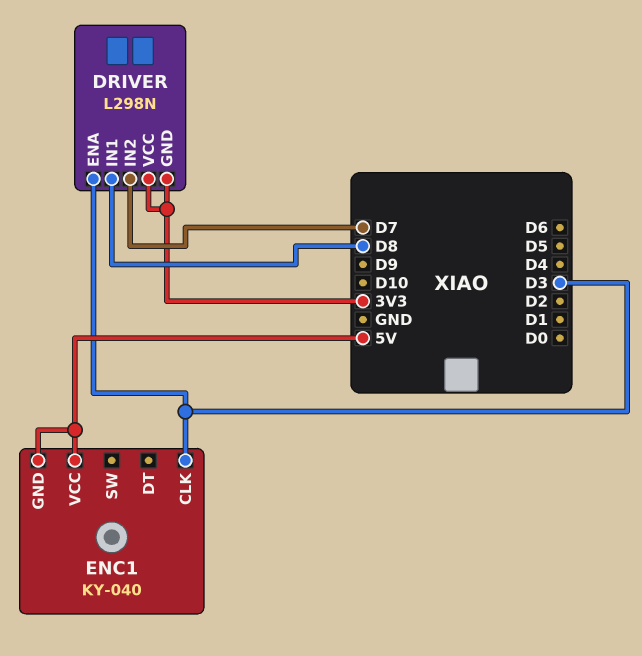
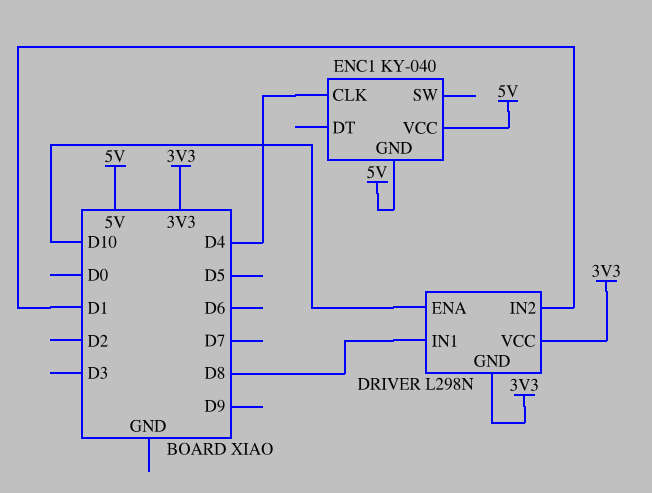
DRIVER pin ENA: D3 -> D10
DRIVER pin IN2: D7 -> D1
ENC1 pin CLK: D3 -> D4

